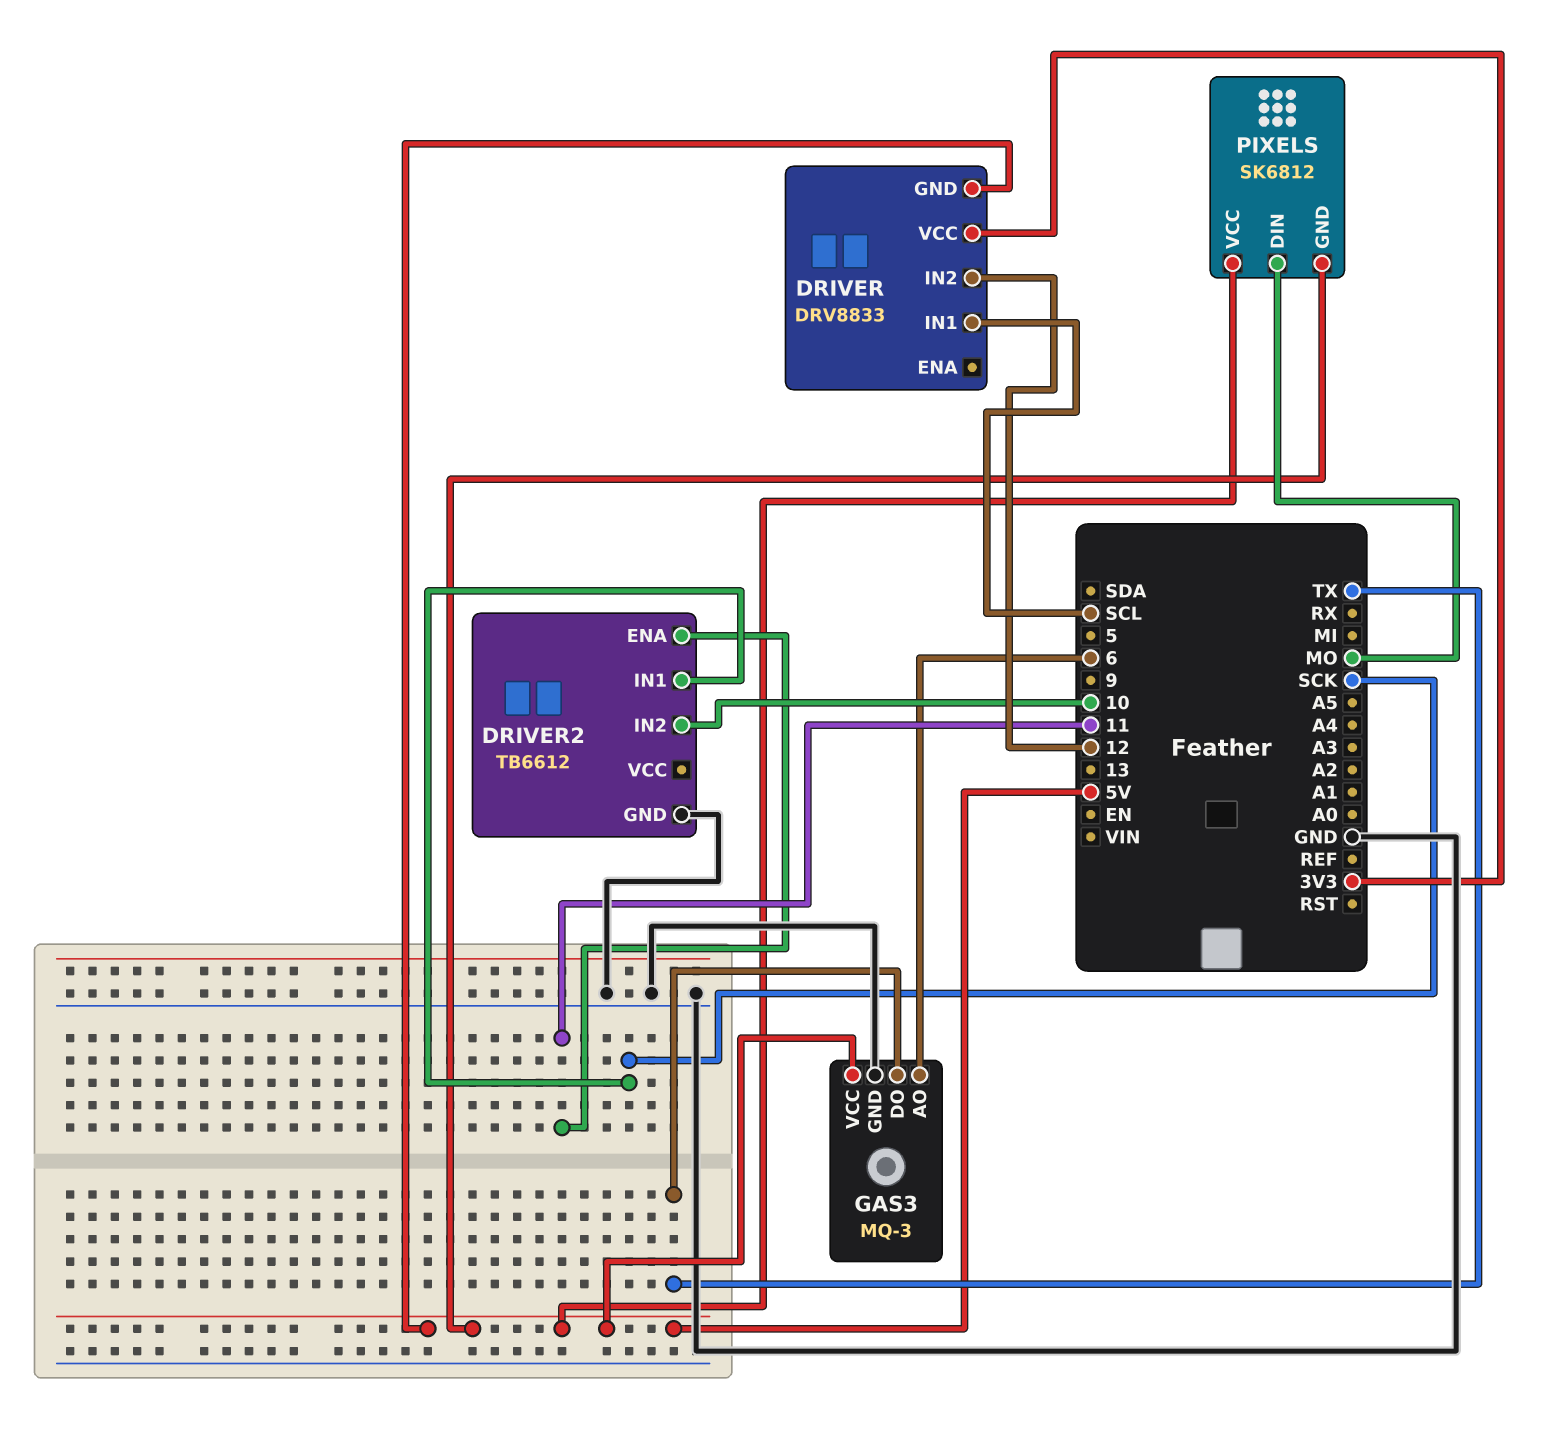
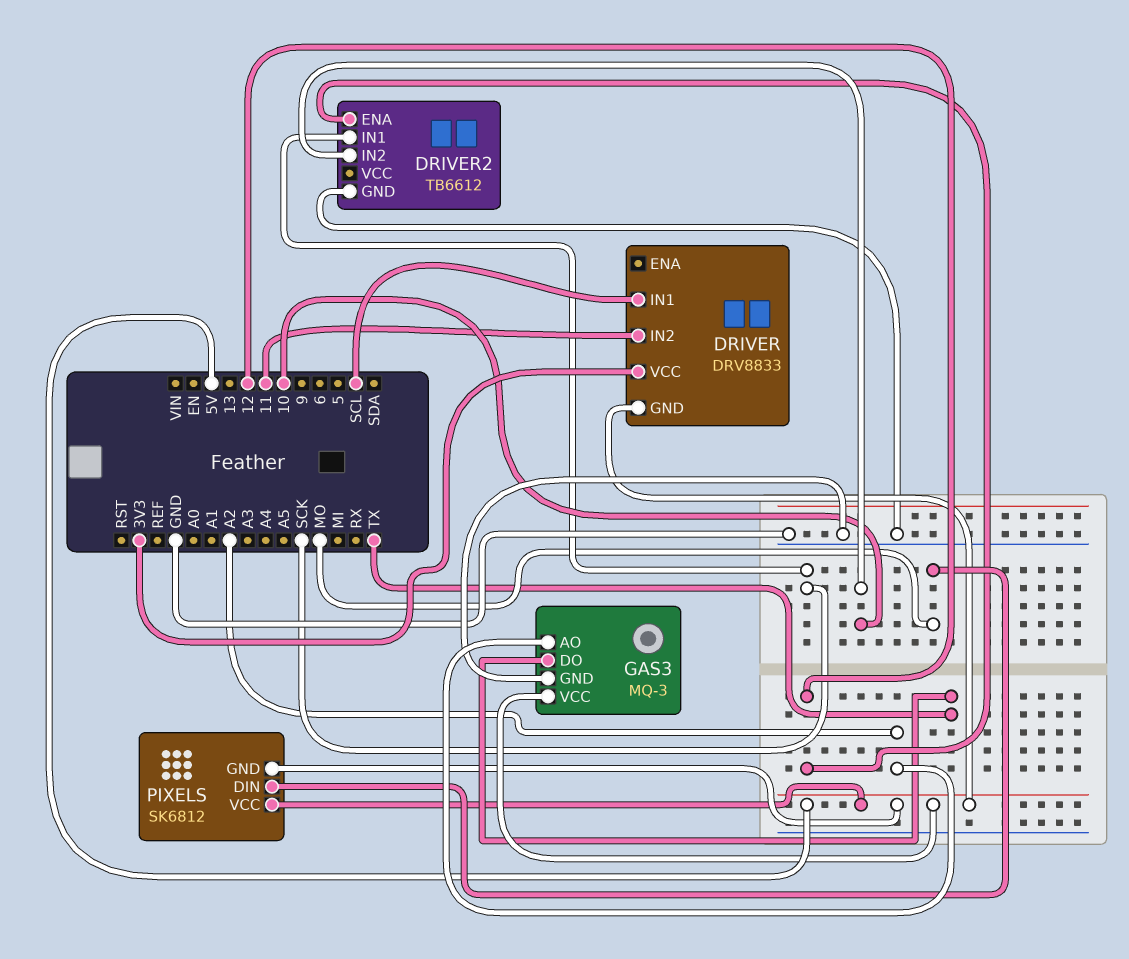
DRIVER pin IN2: 12 -> 11
DRIVER2 pin ENA: 11 -> 12
GAS3 pin AO: 6 -> A2

